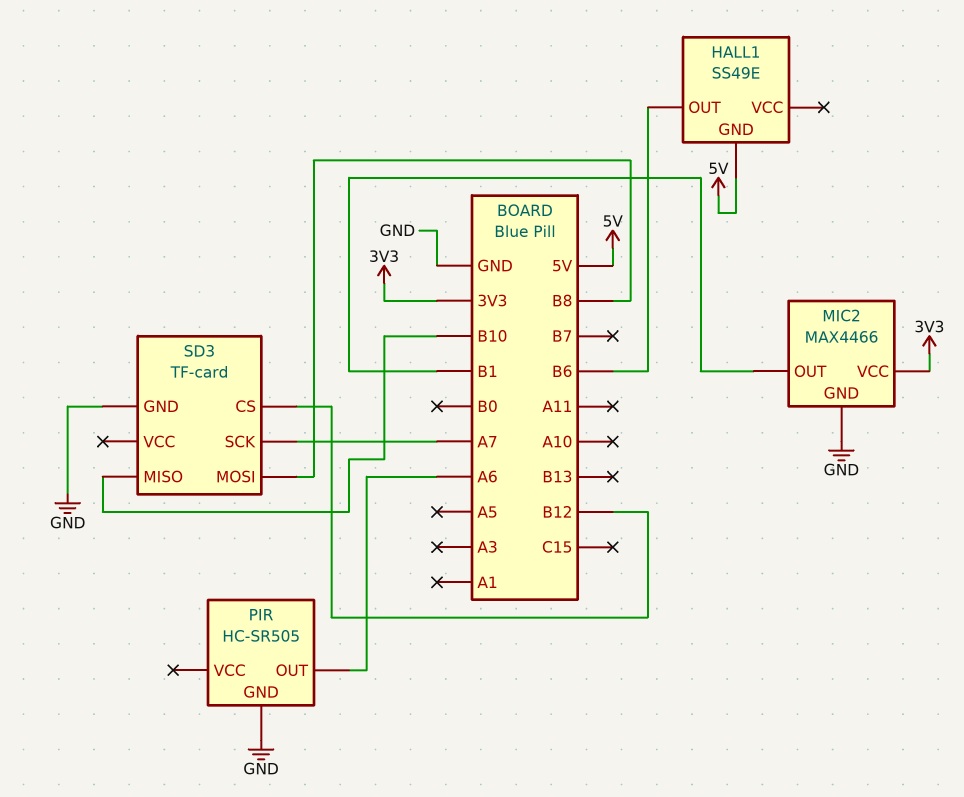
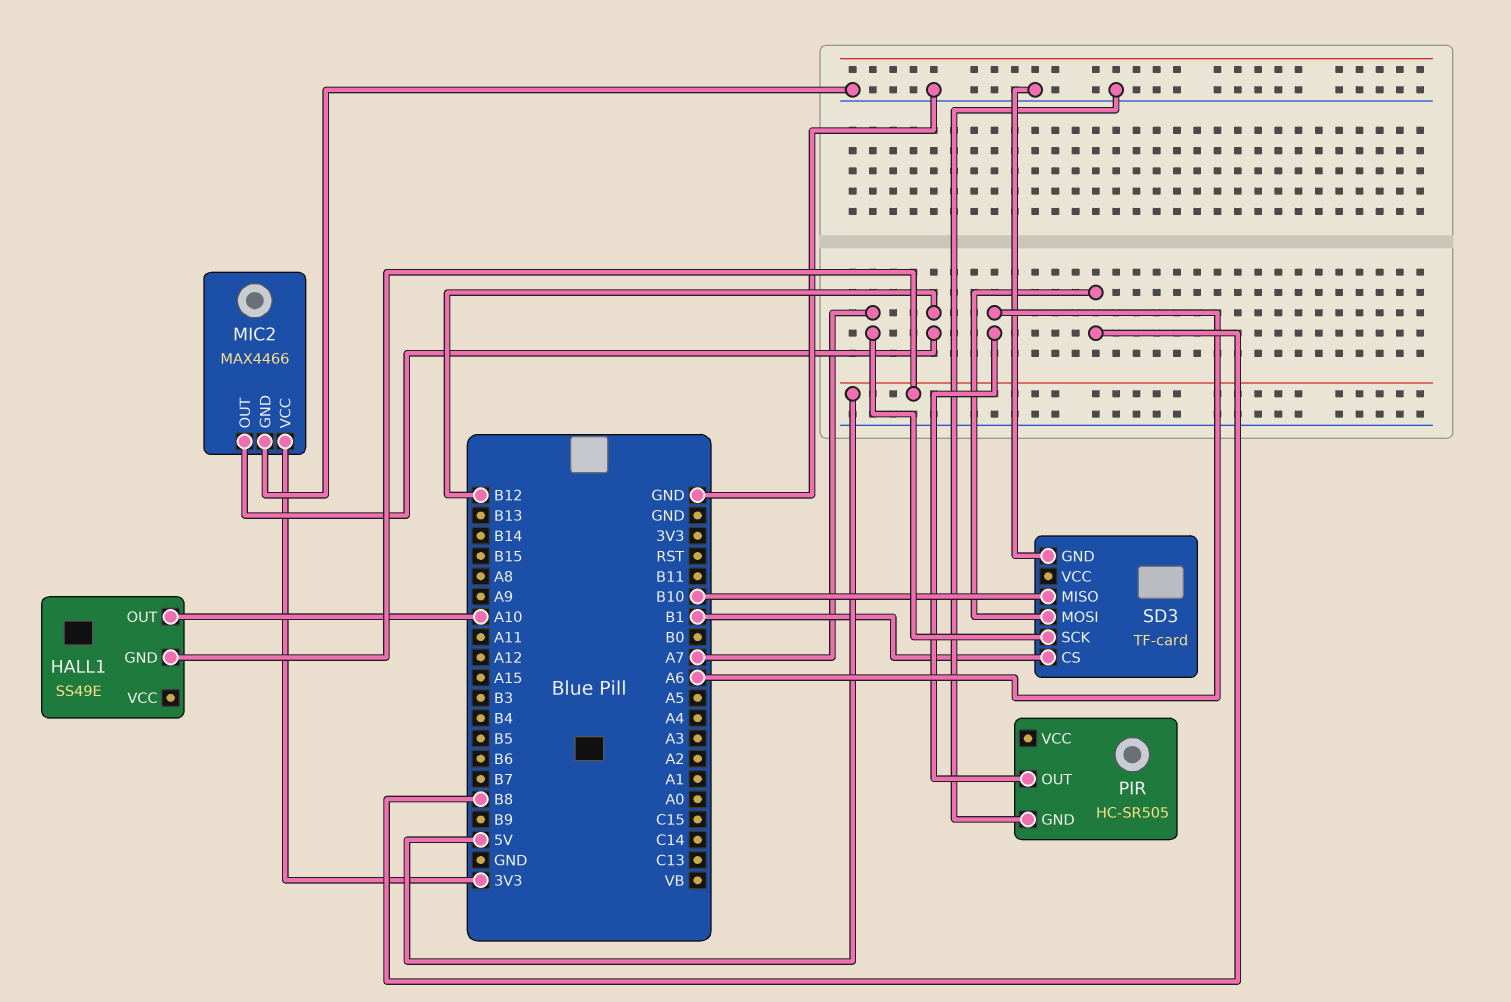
HALL1 pin OUT: B6 -> A10
MIC2 pin OUT: B1 -> B12
SD3 pin CS: B12 -> B1

